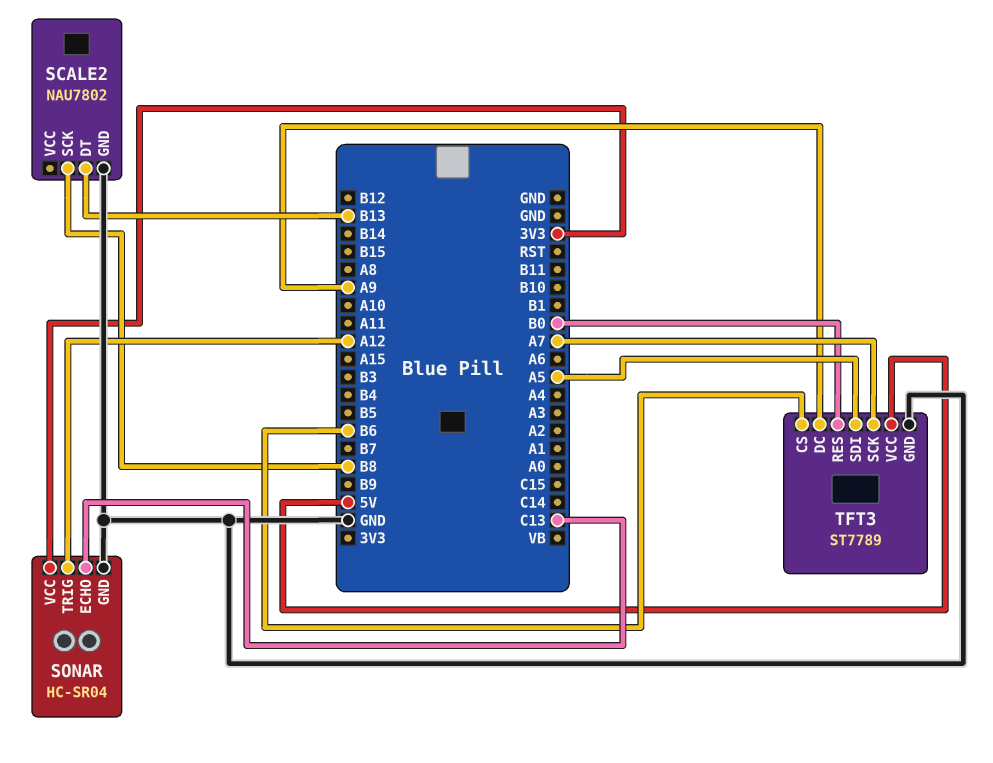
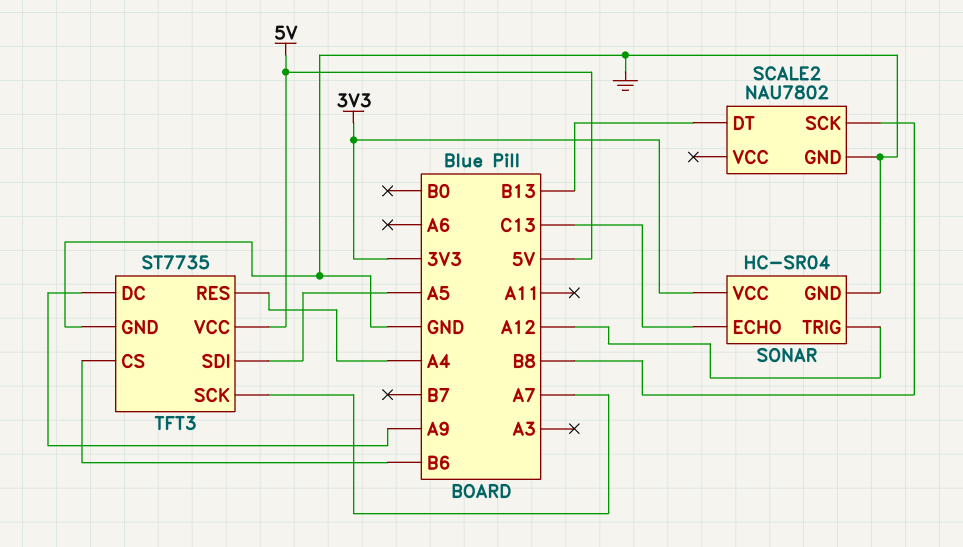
TFT3: ST7789 -> ST7735
TFT3 pin RES: B0 -> A4

